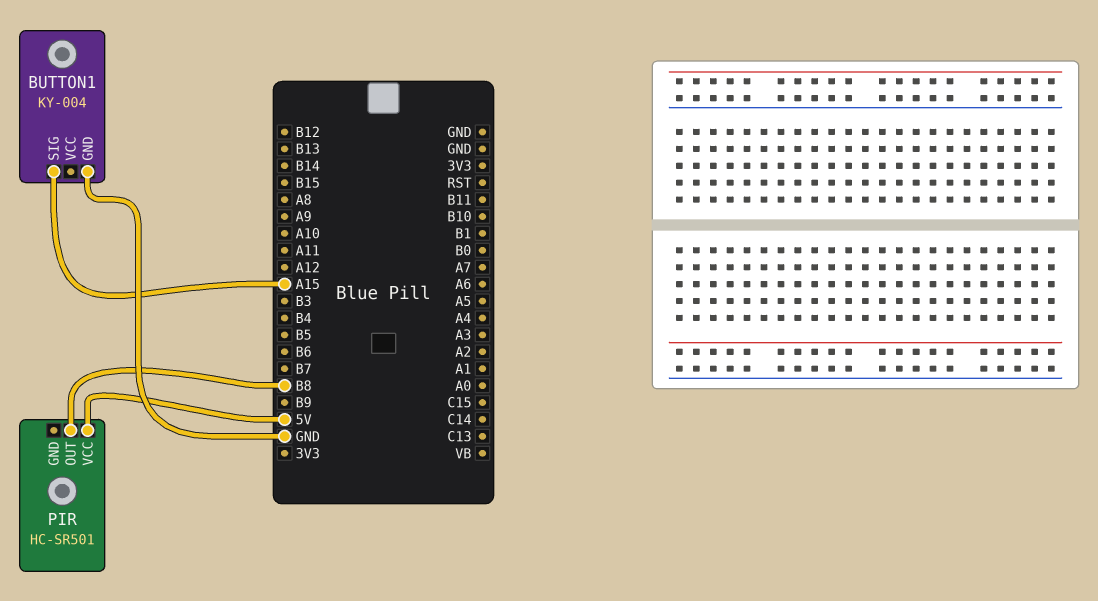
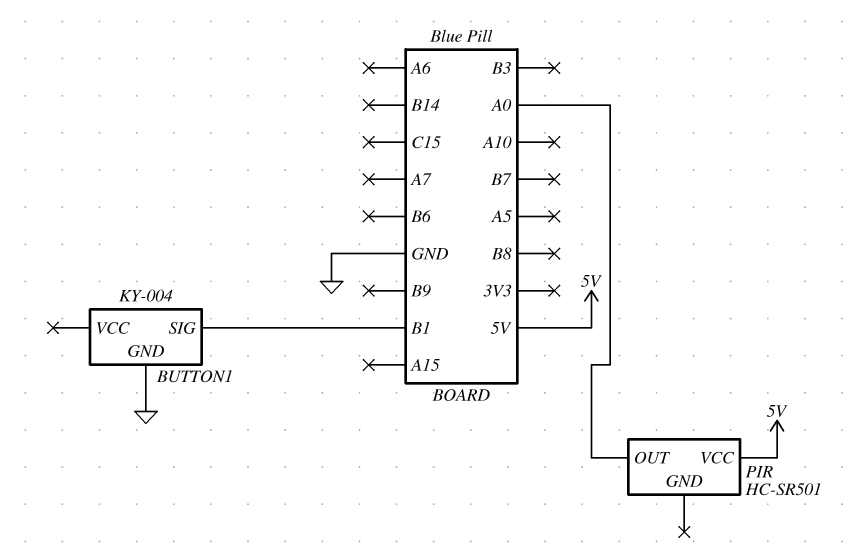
BUTTON1 pin SIG: A15 -> B1
PIR pin OUT: B8 -> A0

